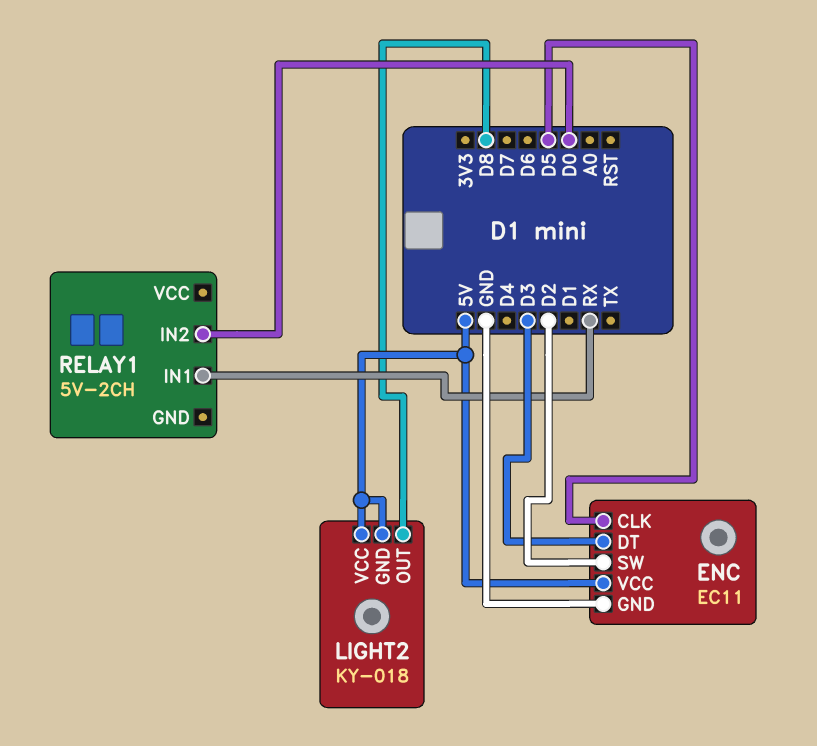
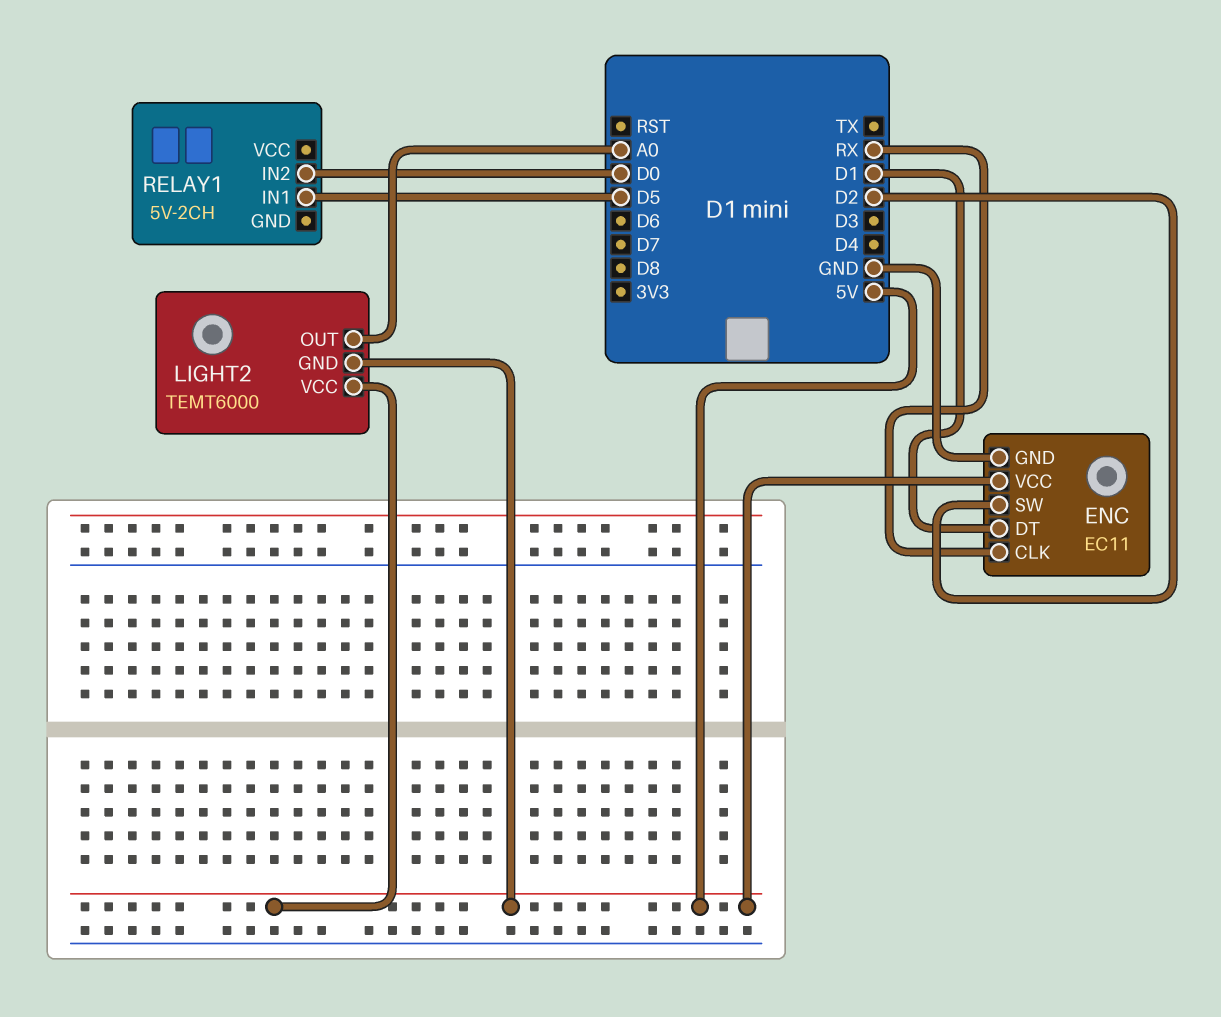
ENC pin CLK: D5 -> RX
ENC pin DT: D3 -> D1
LIGHT2: KY-018 -> TEMT6000
LIGHT2 pin OUT: D8 -> A0
RELAY1 pin IN1: RX -> D5

